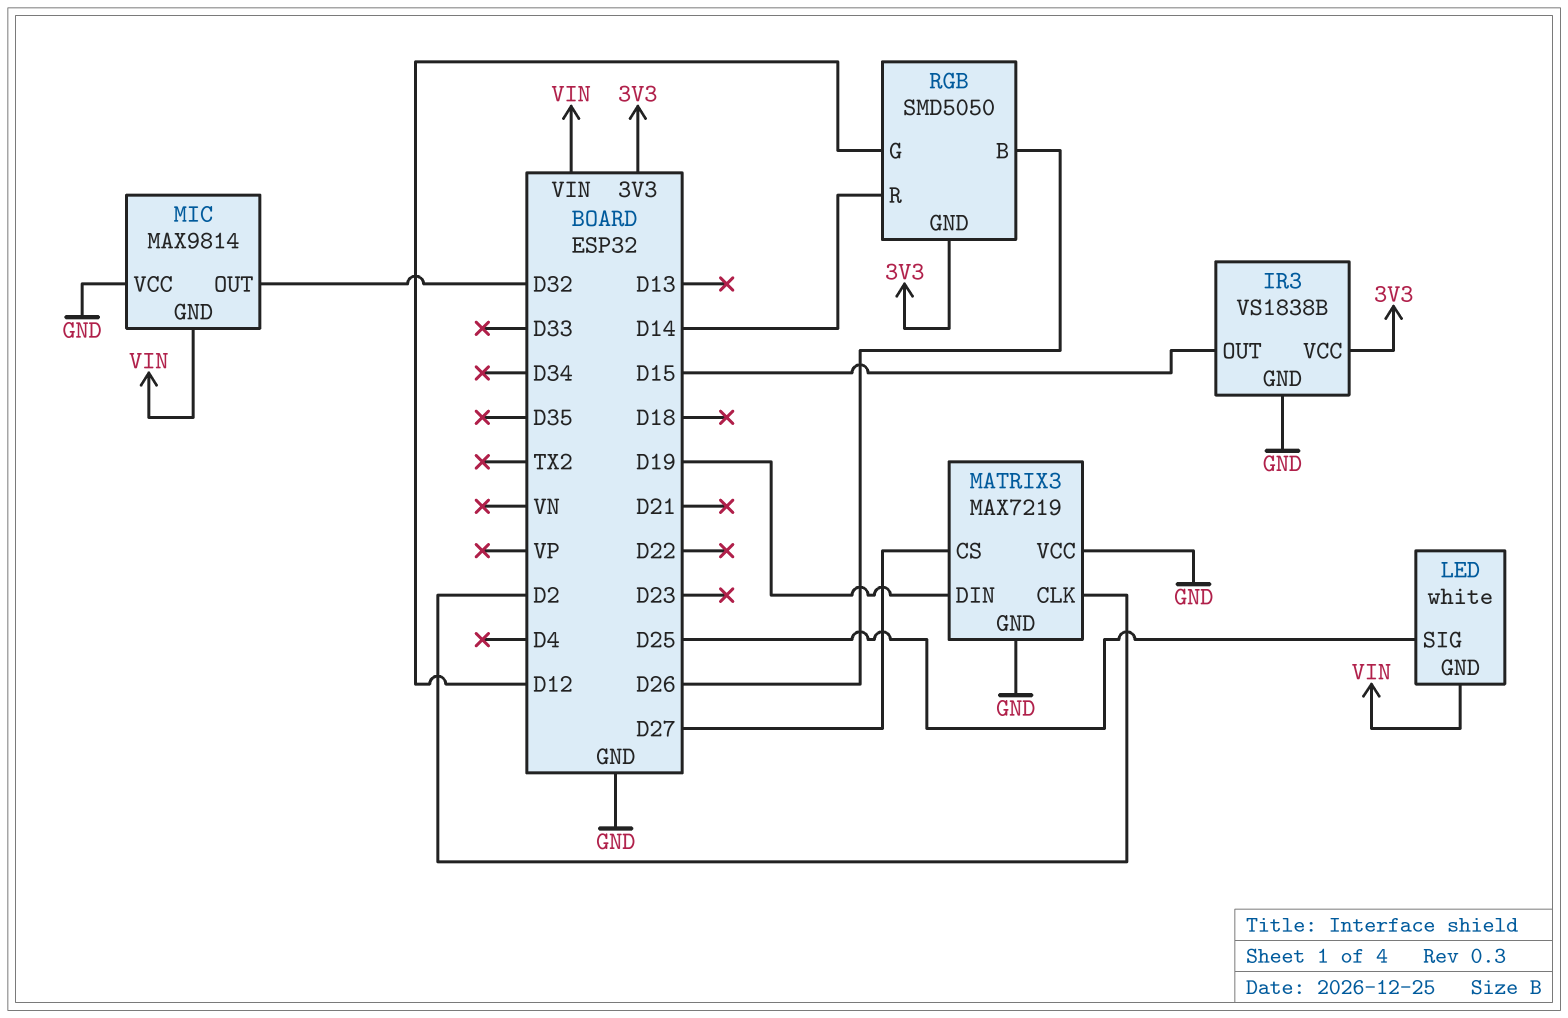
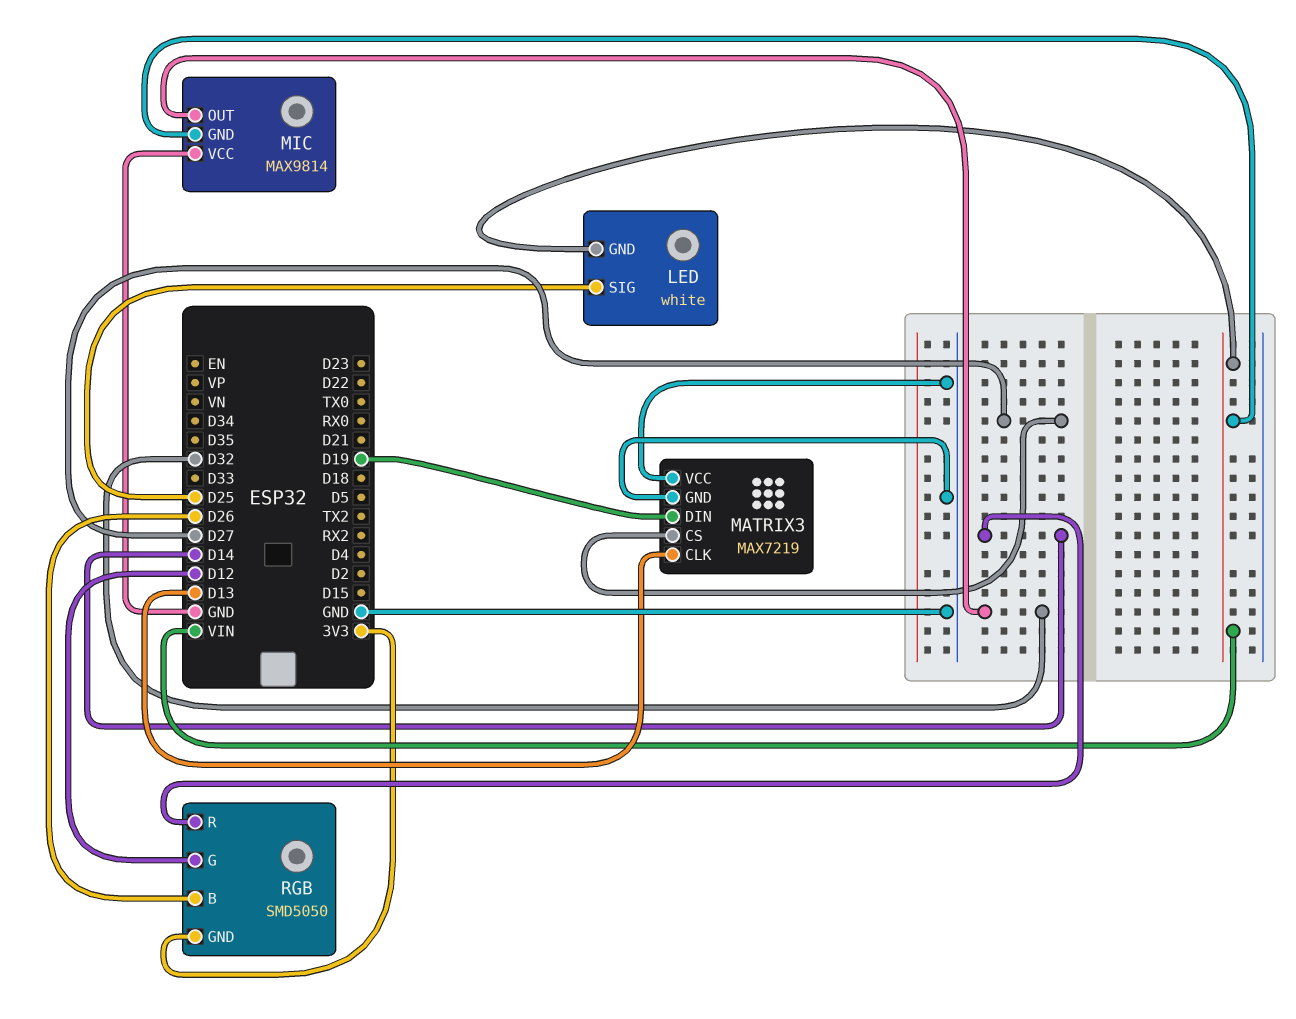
IR3: VS1838B -> none
IR3 pin GND: GND -> none
IR3 pin OUT: D15 -> none
IR3 pin VCC: 3V3 -> none
MATRIX3 pin CLK: D2 -> D13

